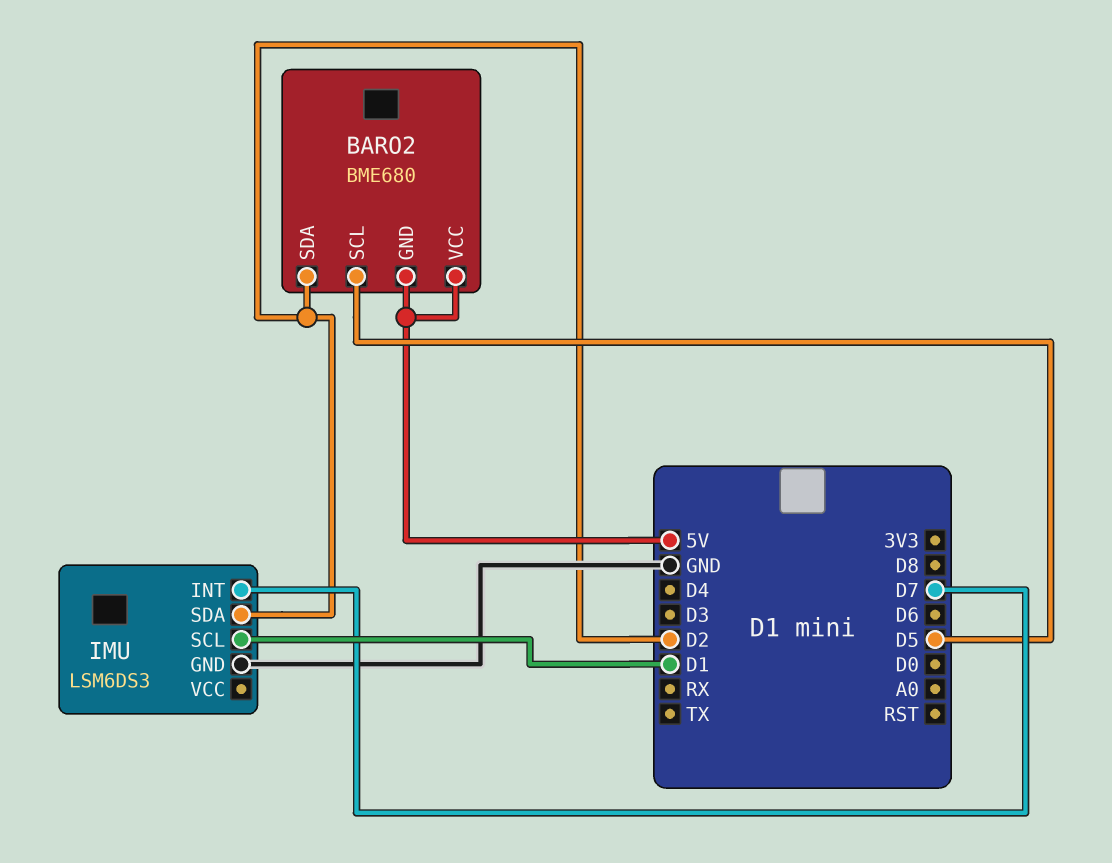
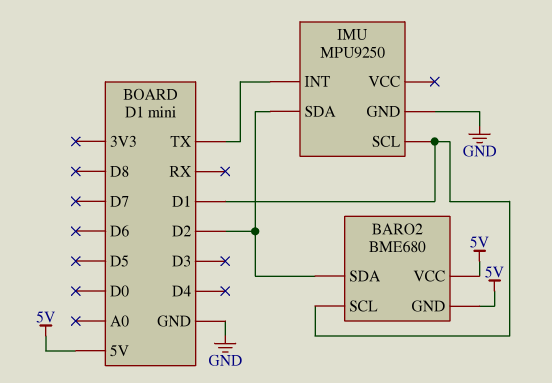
BARO2 pin SCL: D5 -> D1
IMU: LSM6DS3 -> MPU9250
IMU pin INT: D7 -> TX

